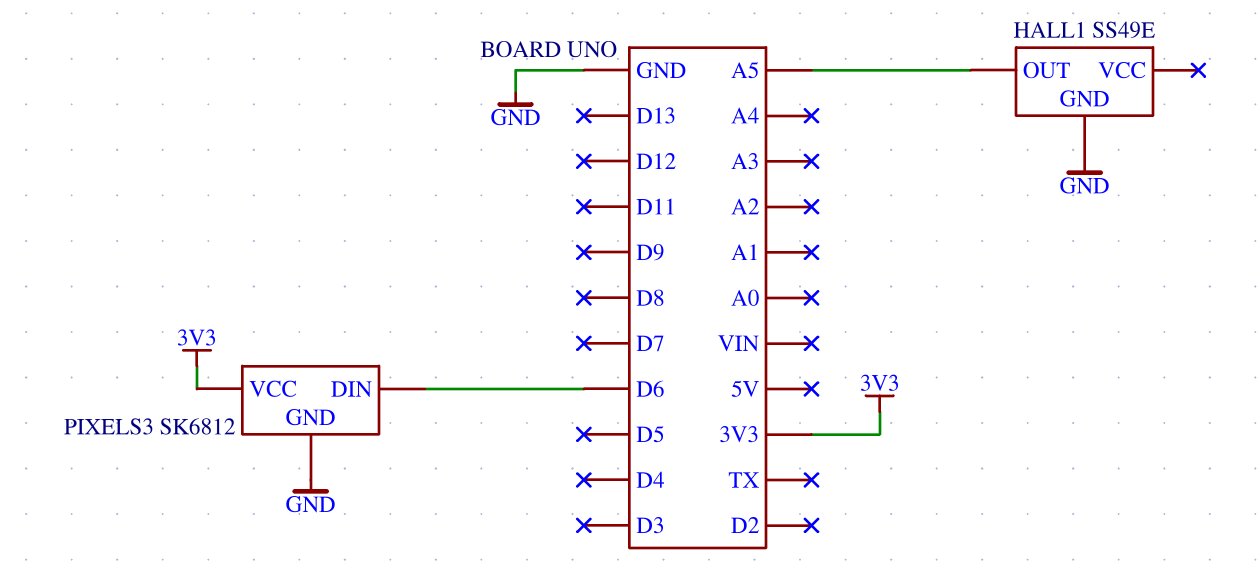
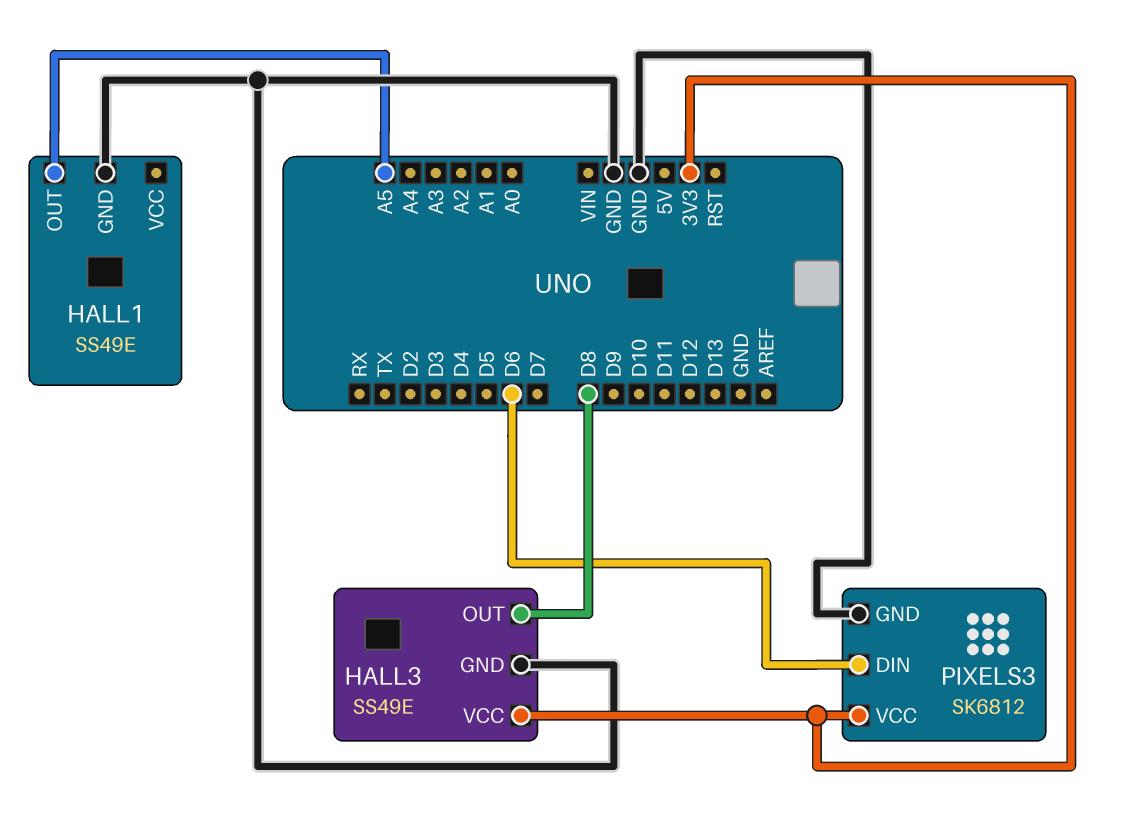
HALL3: none -> SS49E
HALL3 pin GND: none -> GND
HALL3 pin OUT: none -> D8
HALL3 pin VCC: none -> 3V3

